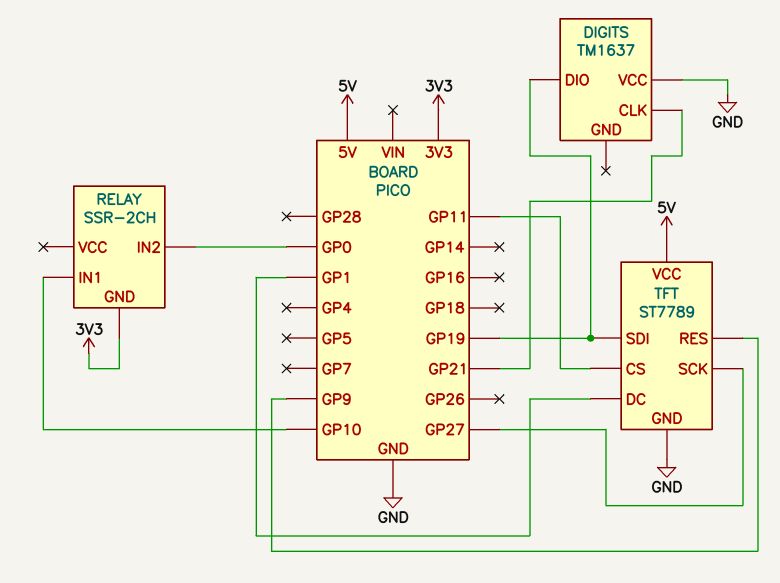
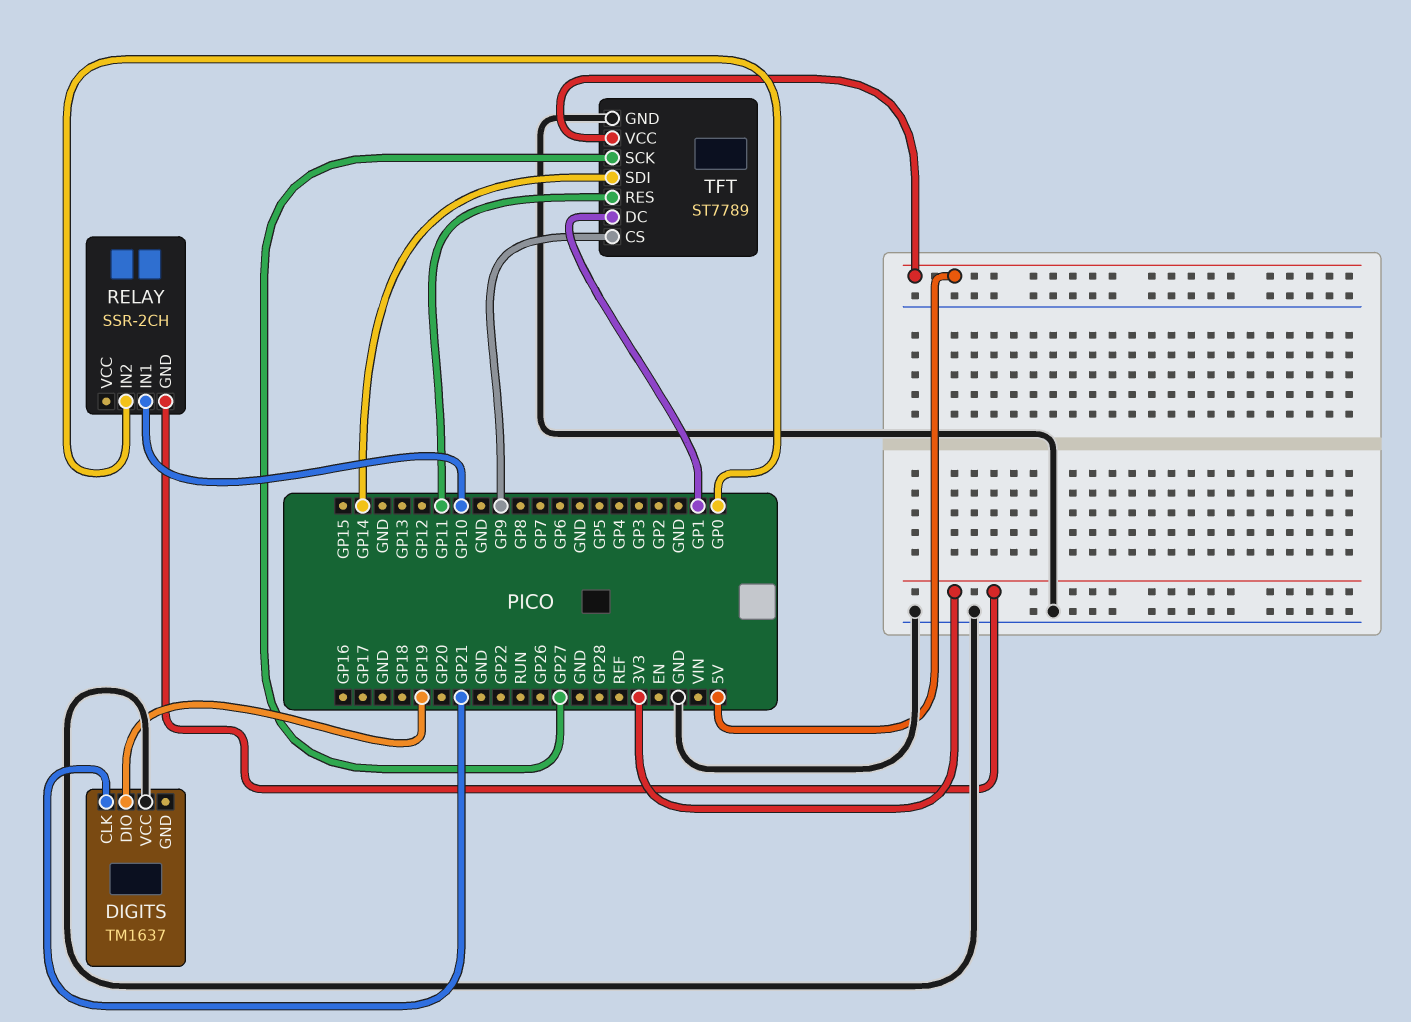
TFT pin CS: GP11 -> GP9
TFT pin RES: GP9 -> GP11
TFT pin SDI: GP19 -> GP14

